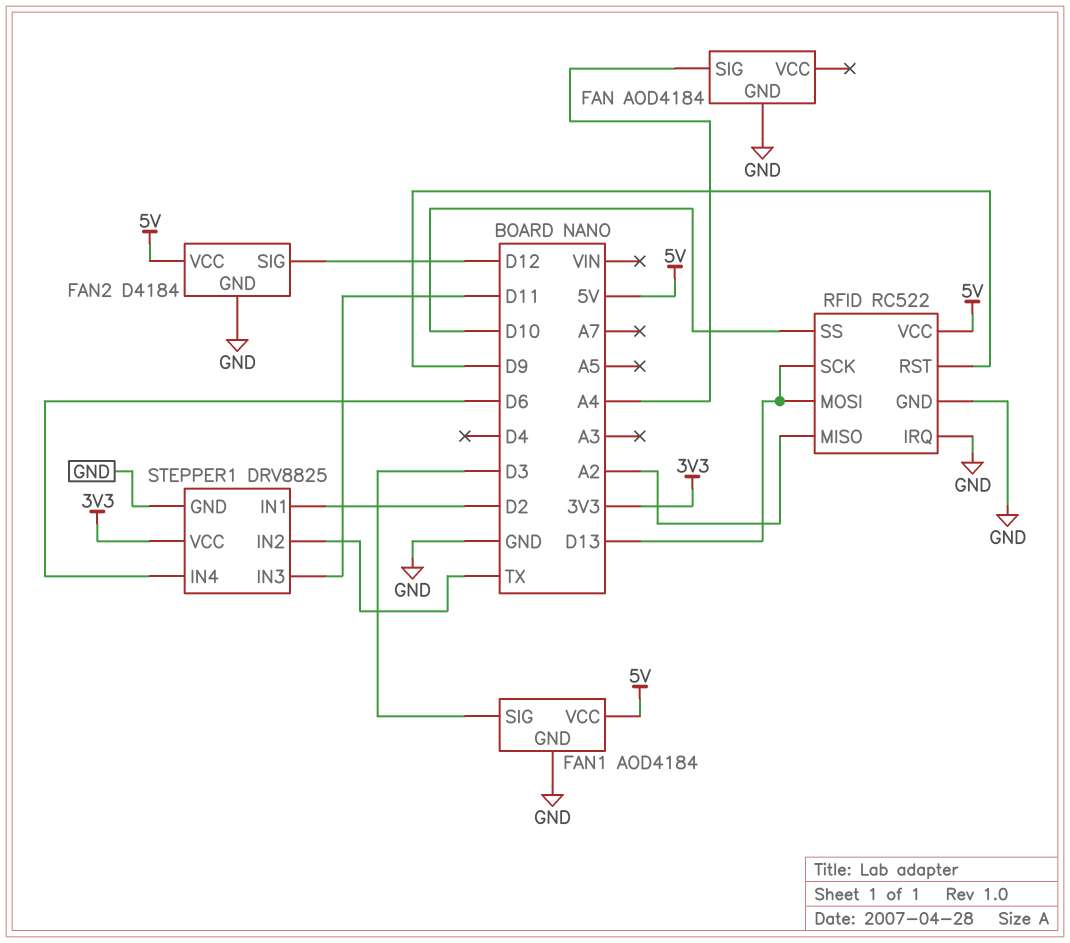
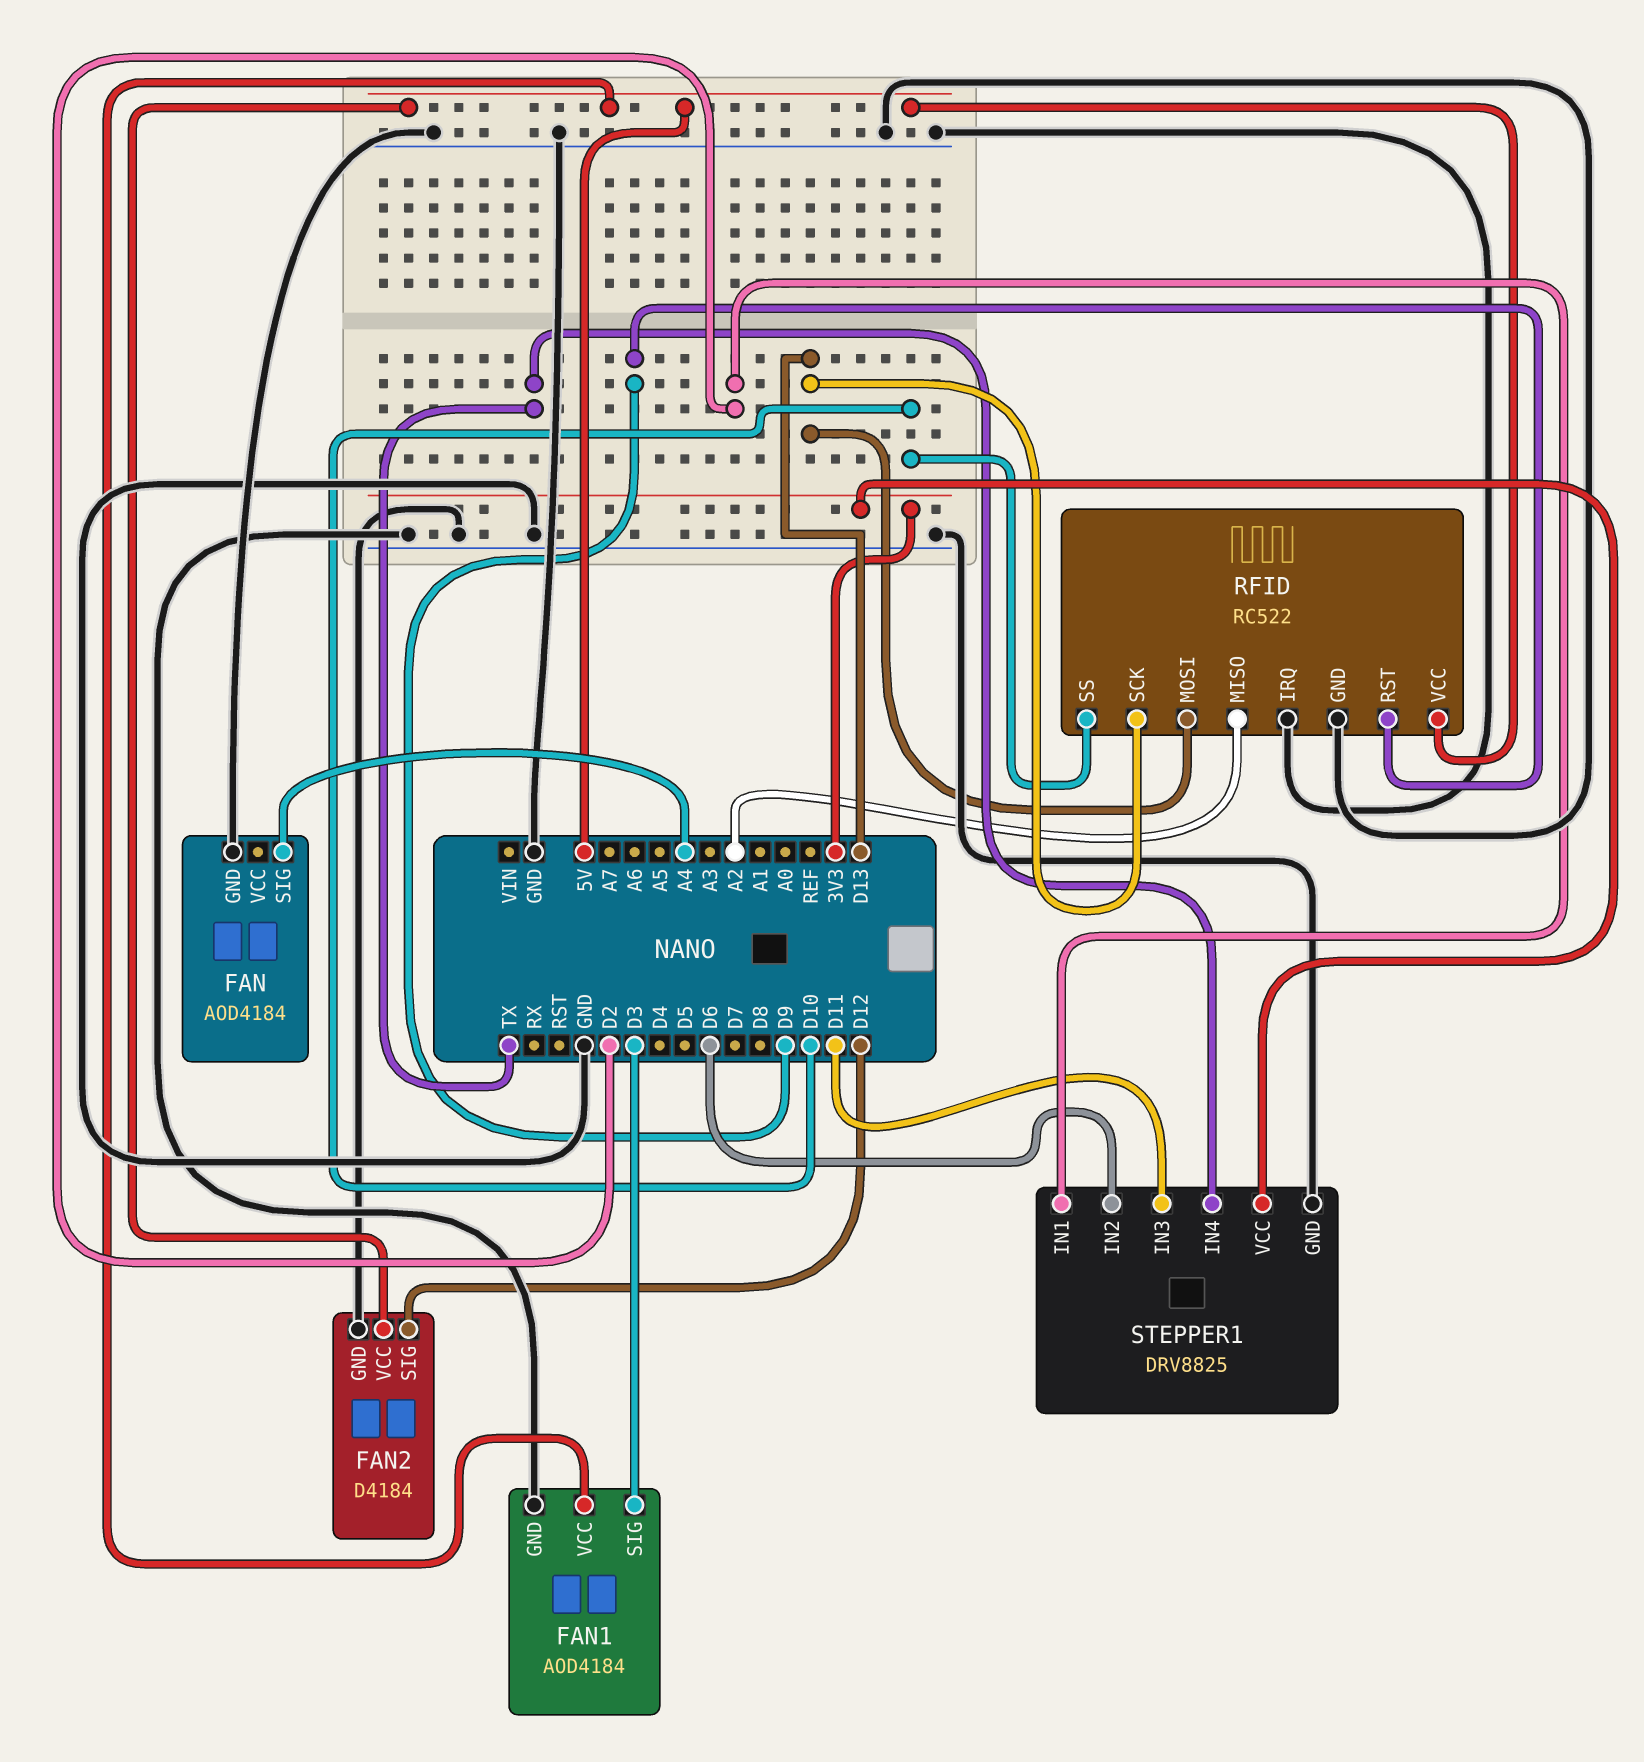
STEPPER1 pin IN2: TX -> D6
STEPPER1 pin IN4: D6 -> TX

